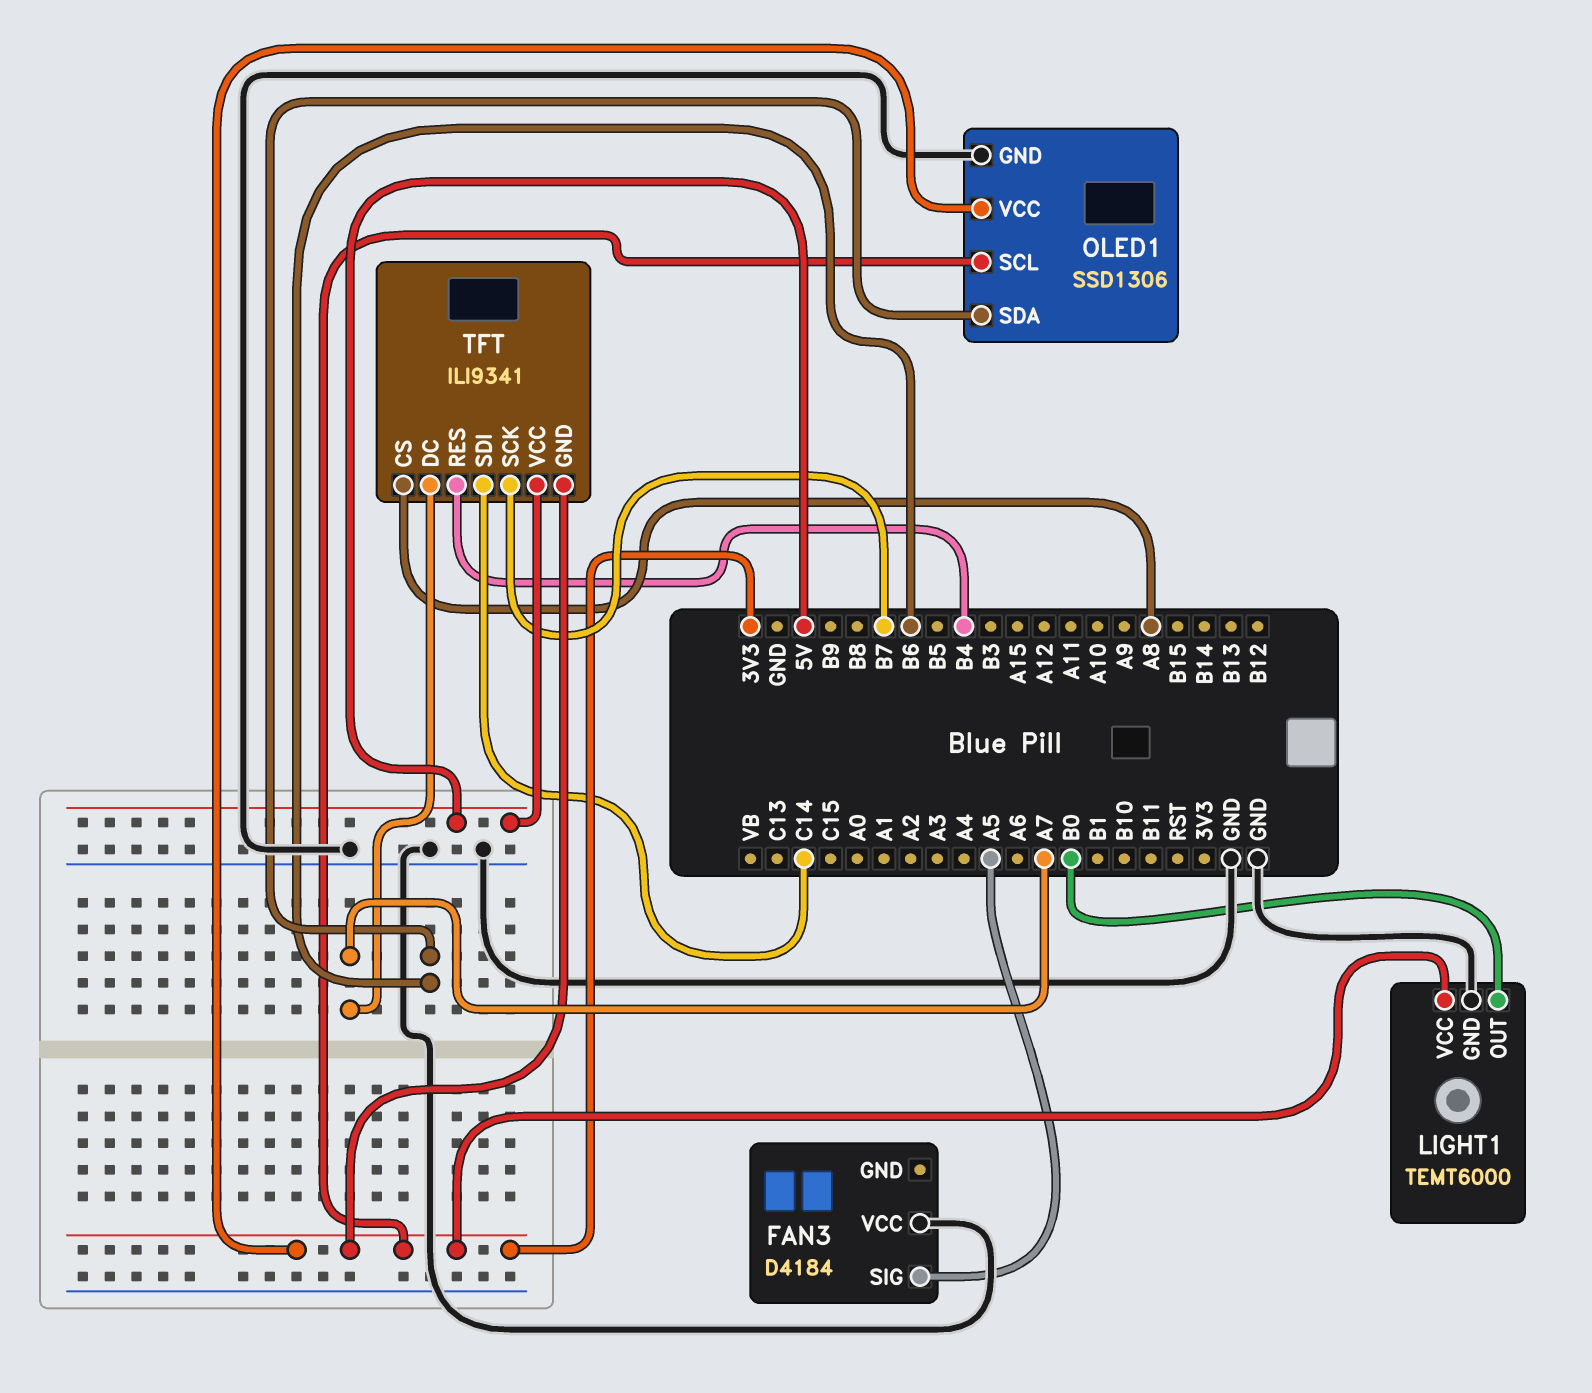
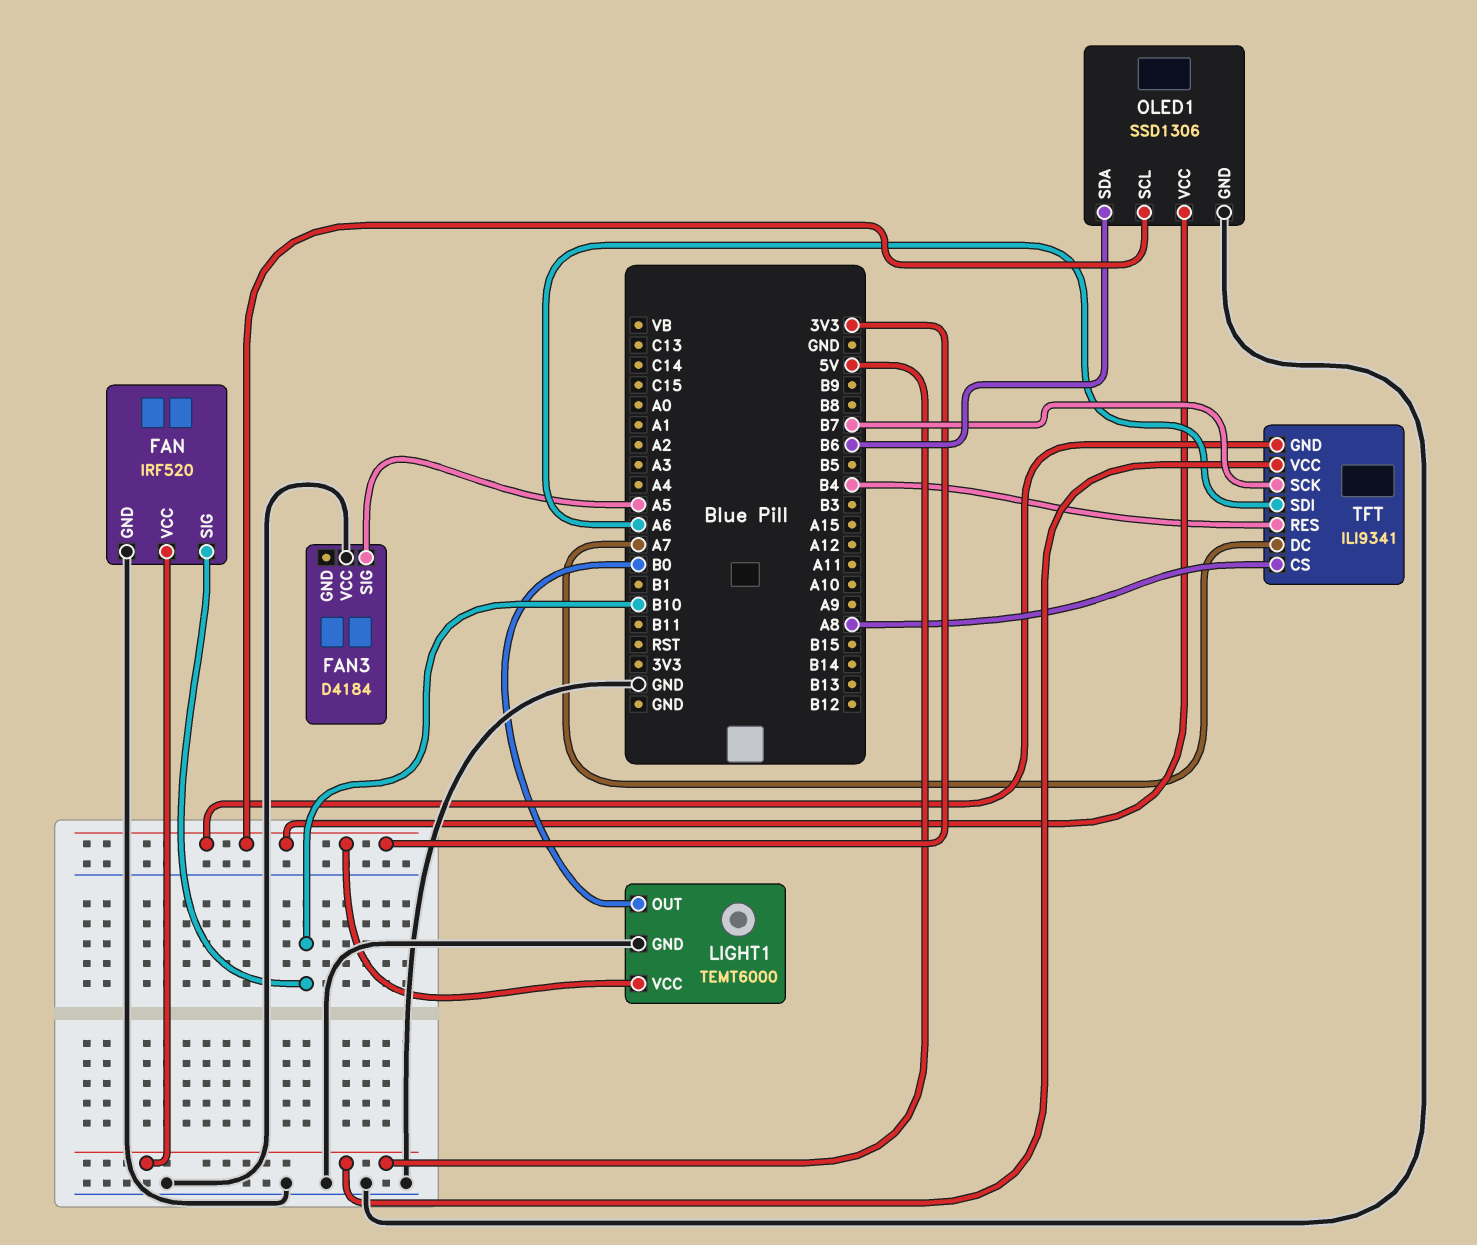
FAN: none -> IRF520
FAN pin GND: none -> GND
FAN pin SIG: none -> B10
FAN pin VCC: none -> 5V
TFT pin SDI: C14 -> A6

